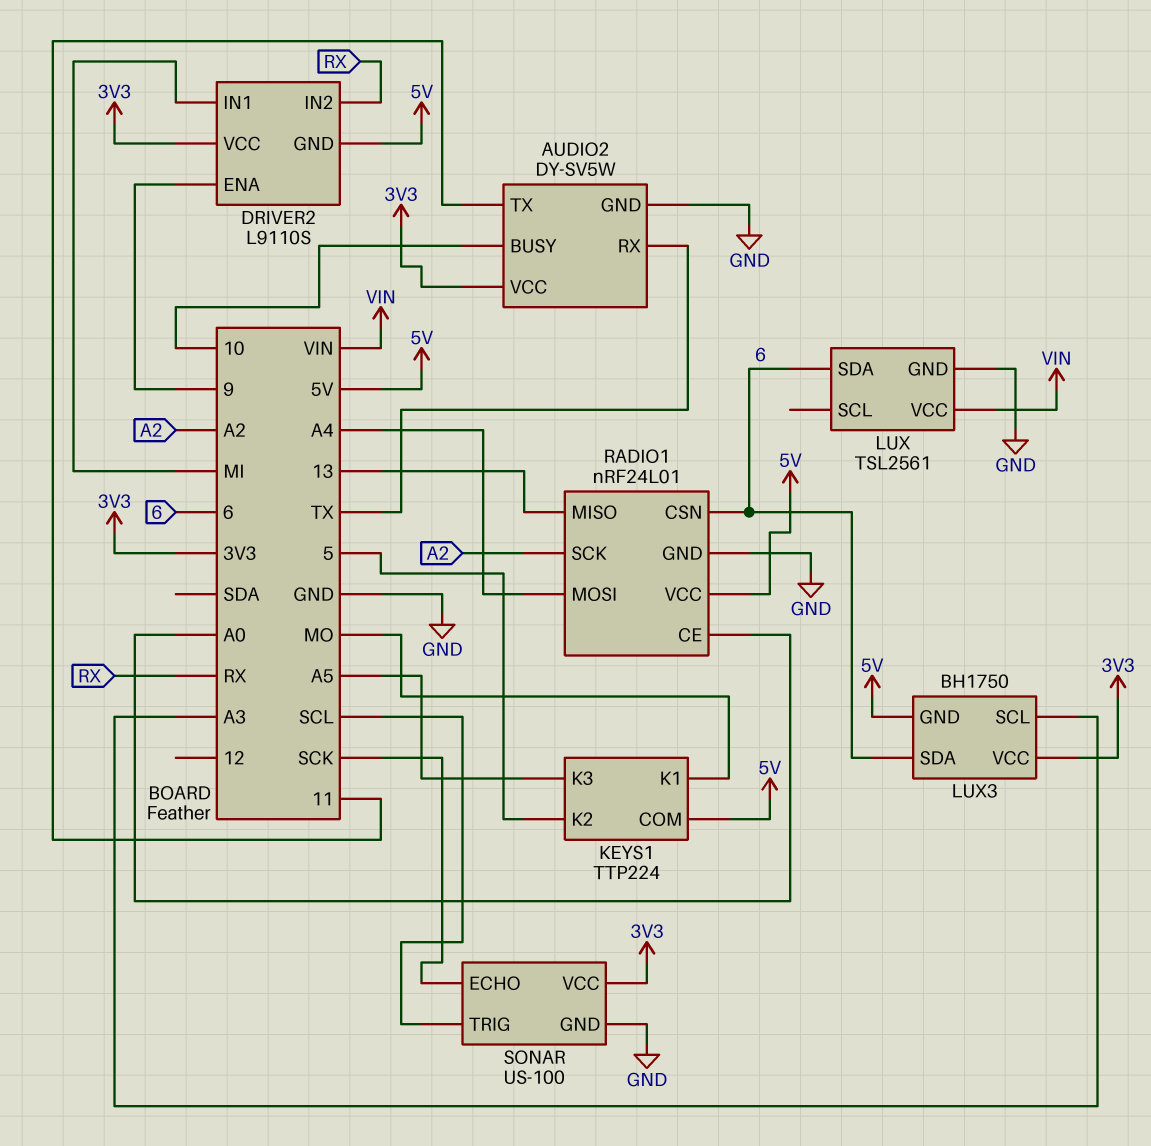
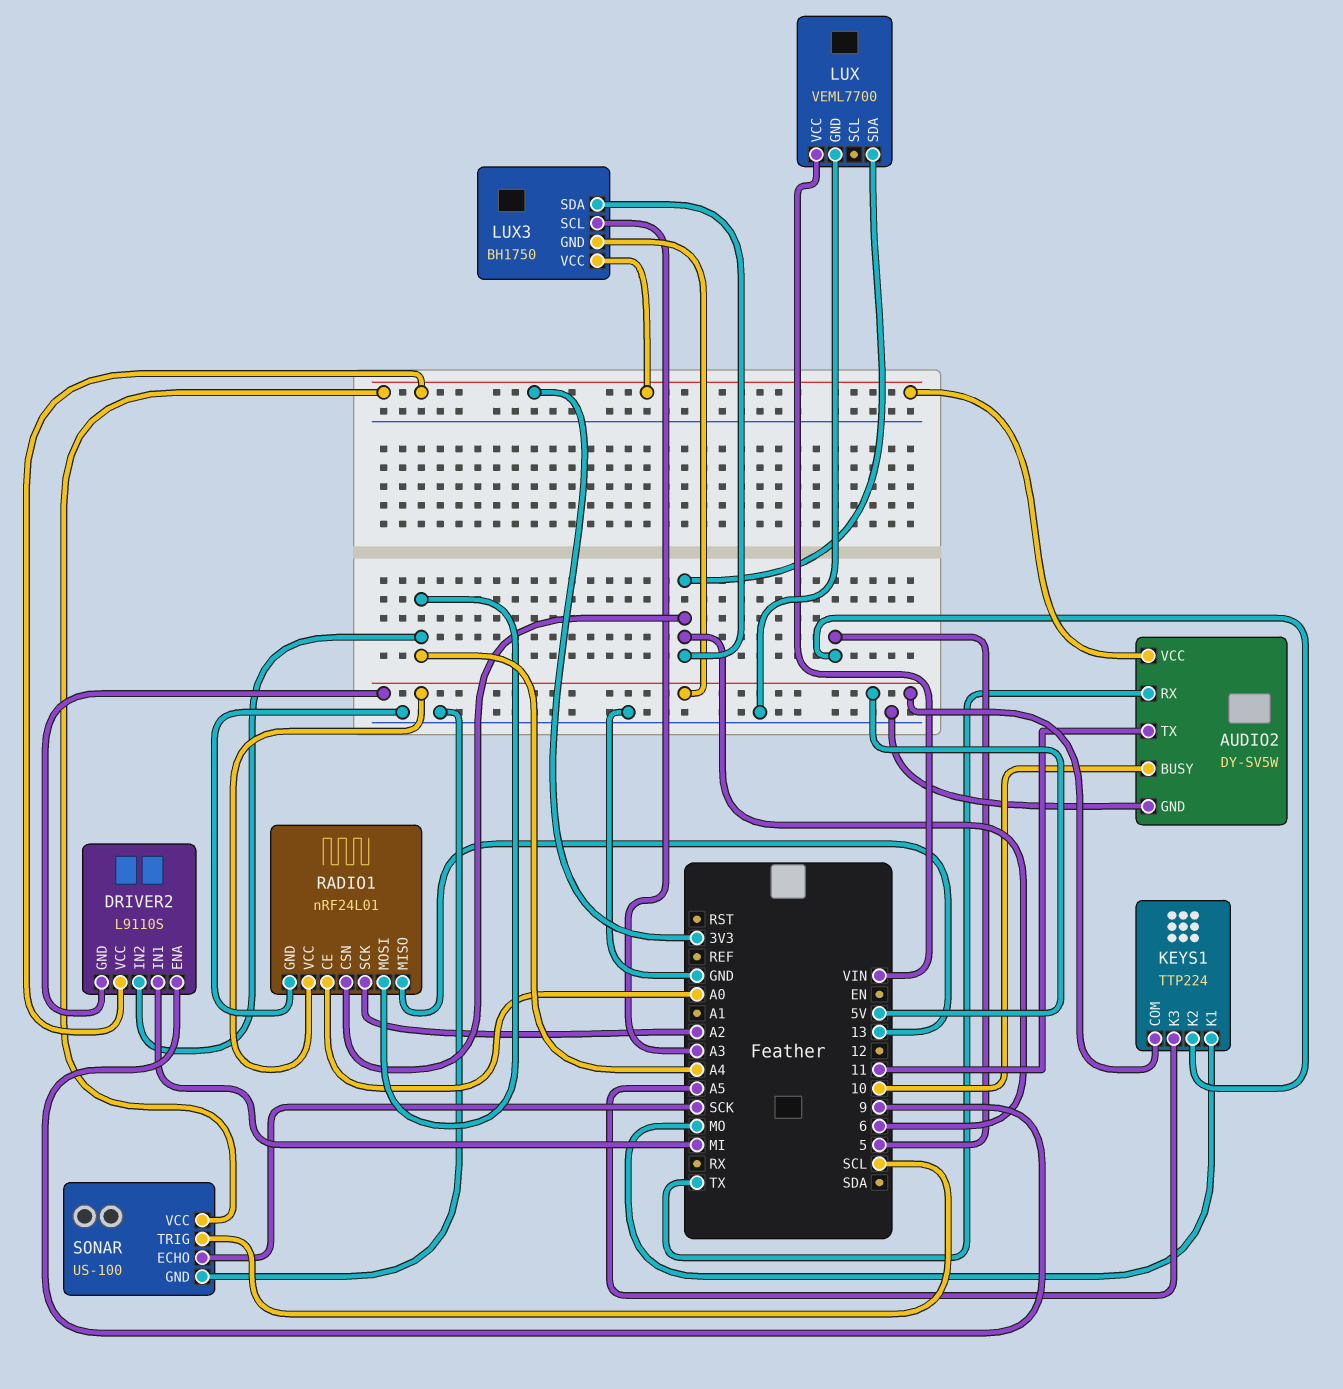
DRIVER2 pin IN2: RX -> A4
LUX: TSL2561 -> VEML7700

